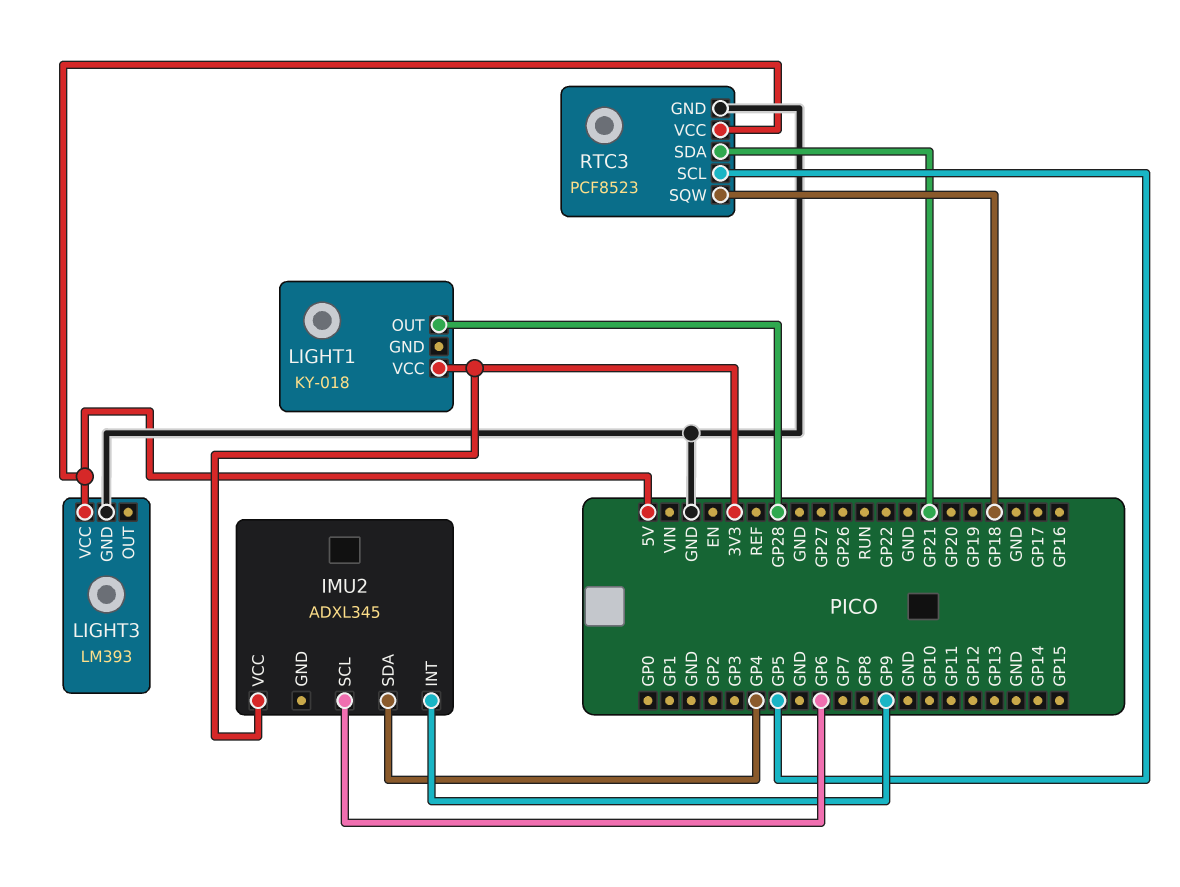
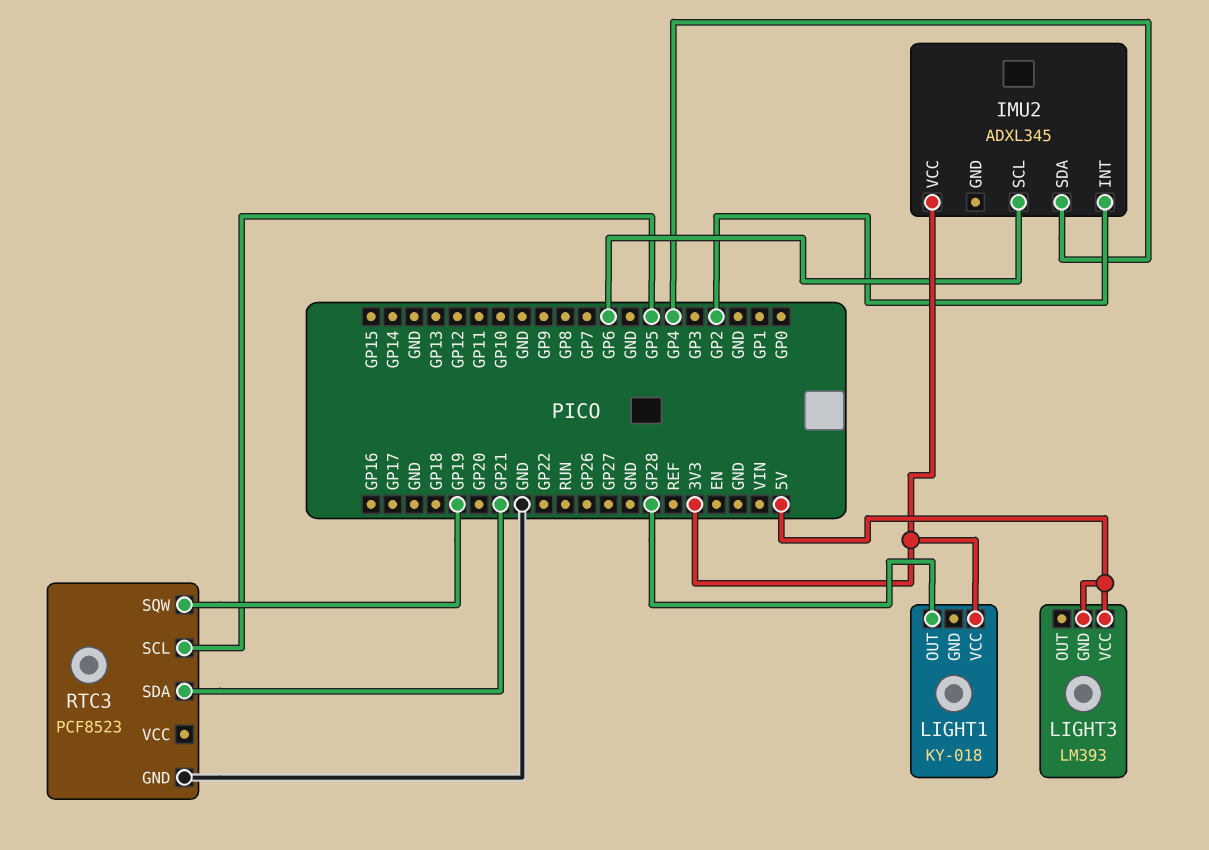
IMU2 pin INT: GP9 -> GP2
LIGHT3 pin GND: GND -> 5V
RTC3 pin SQW: GP18 -> GP19
RTC3 pin VCC: 5V -> none

